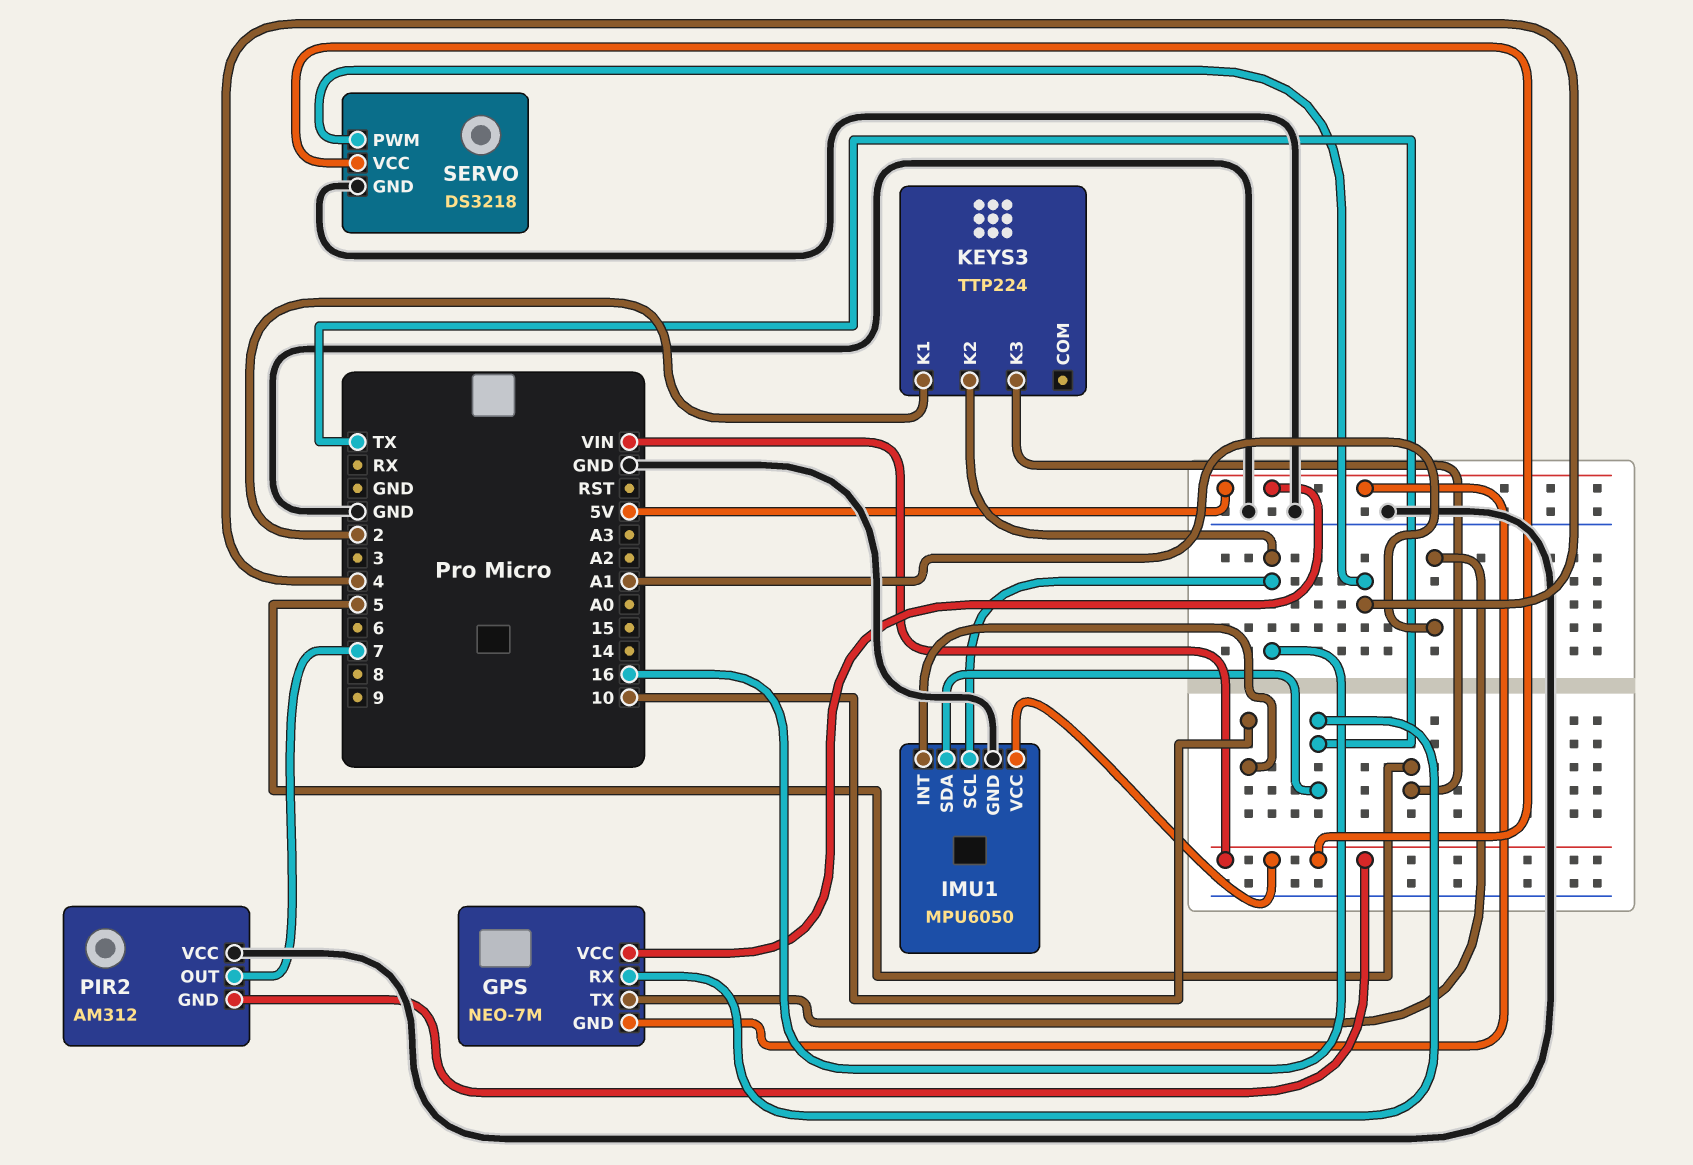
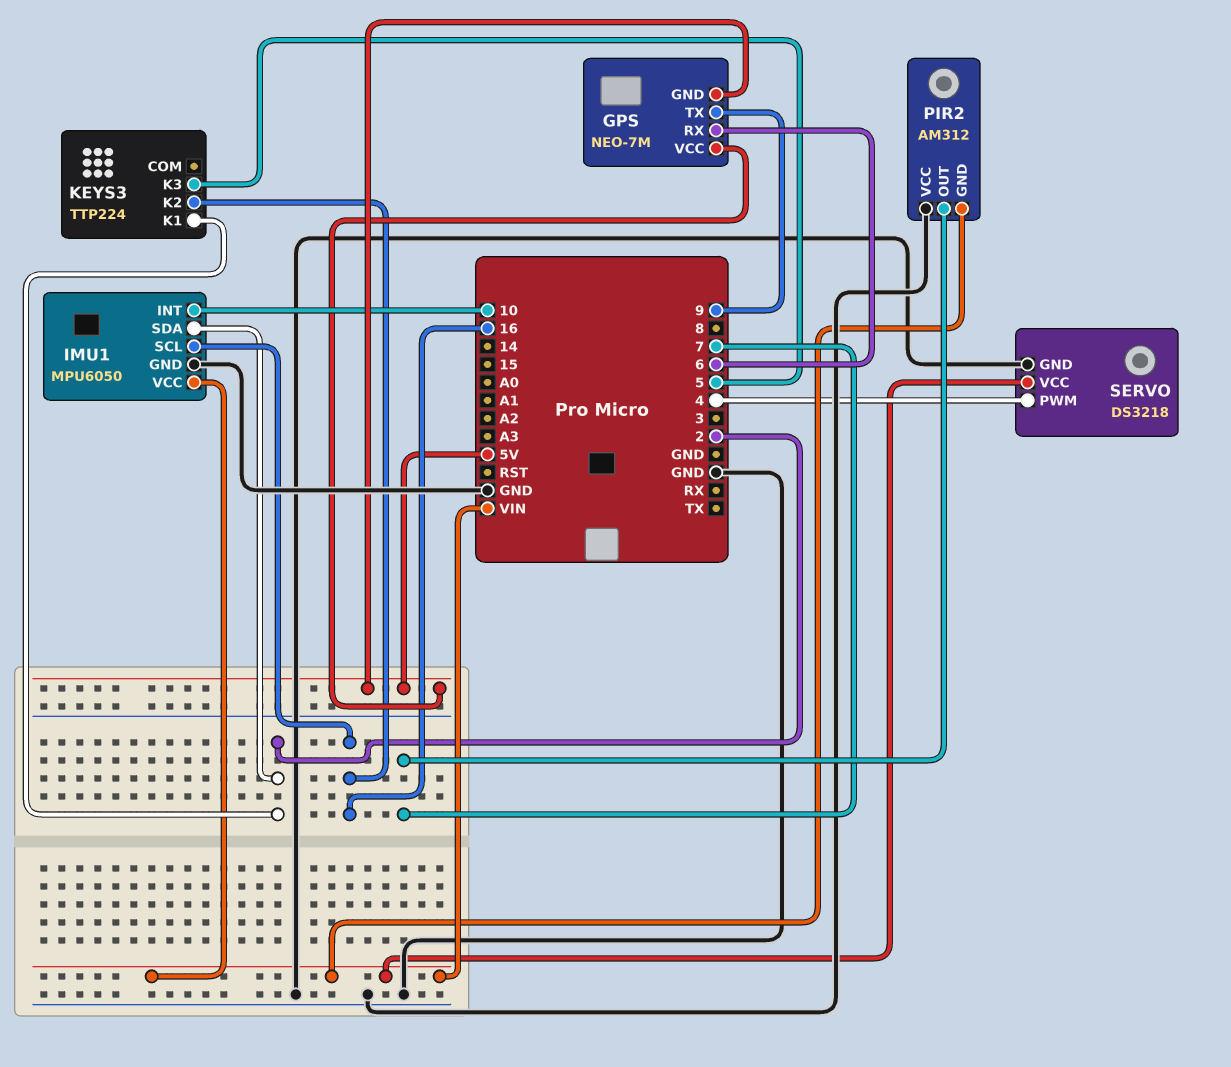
GPS pin RX: TX -> 6
GPS pin TX: A1 -> 9
IMU1 pin SDA: TX -> 2

